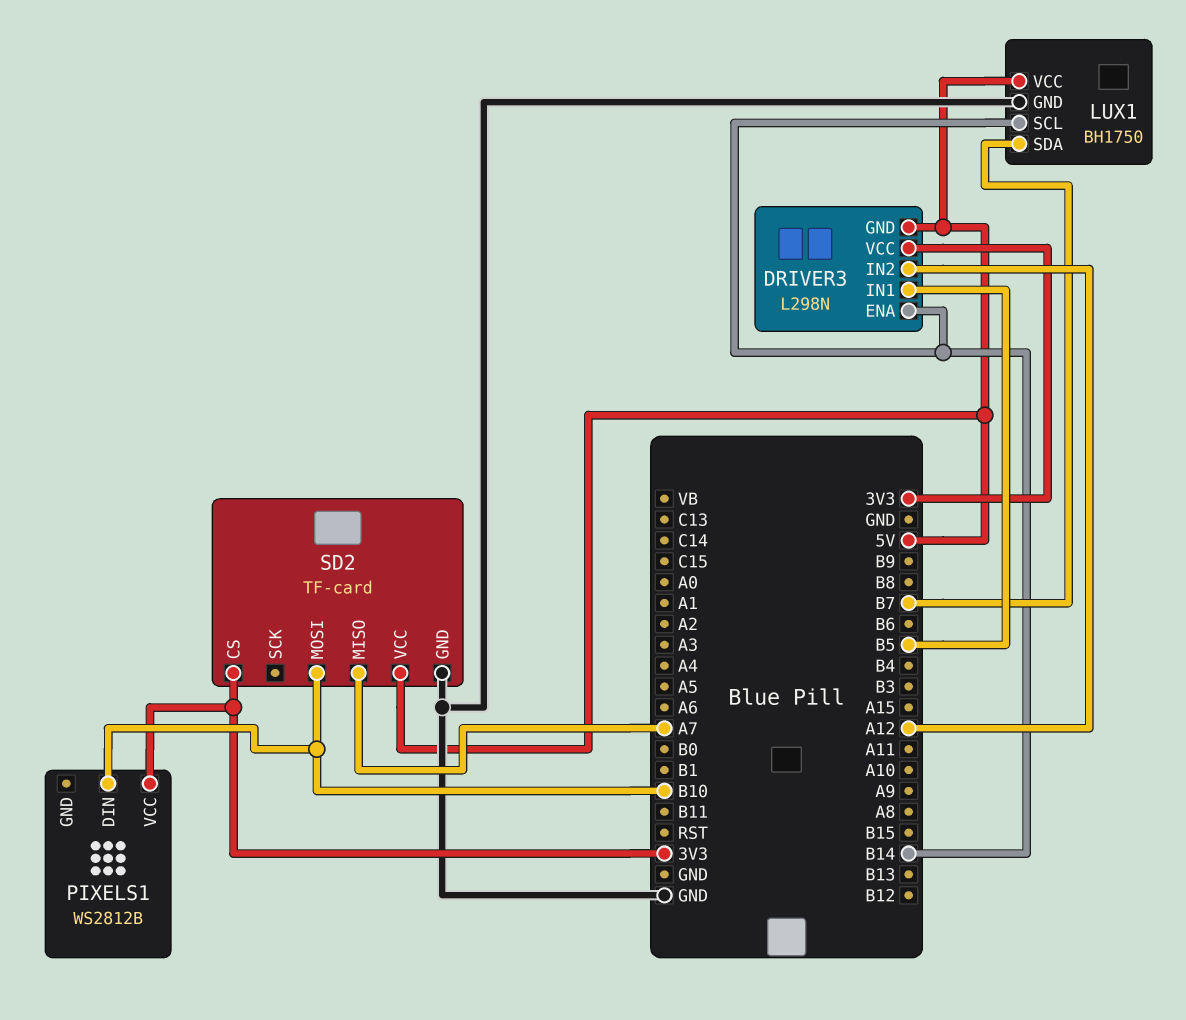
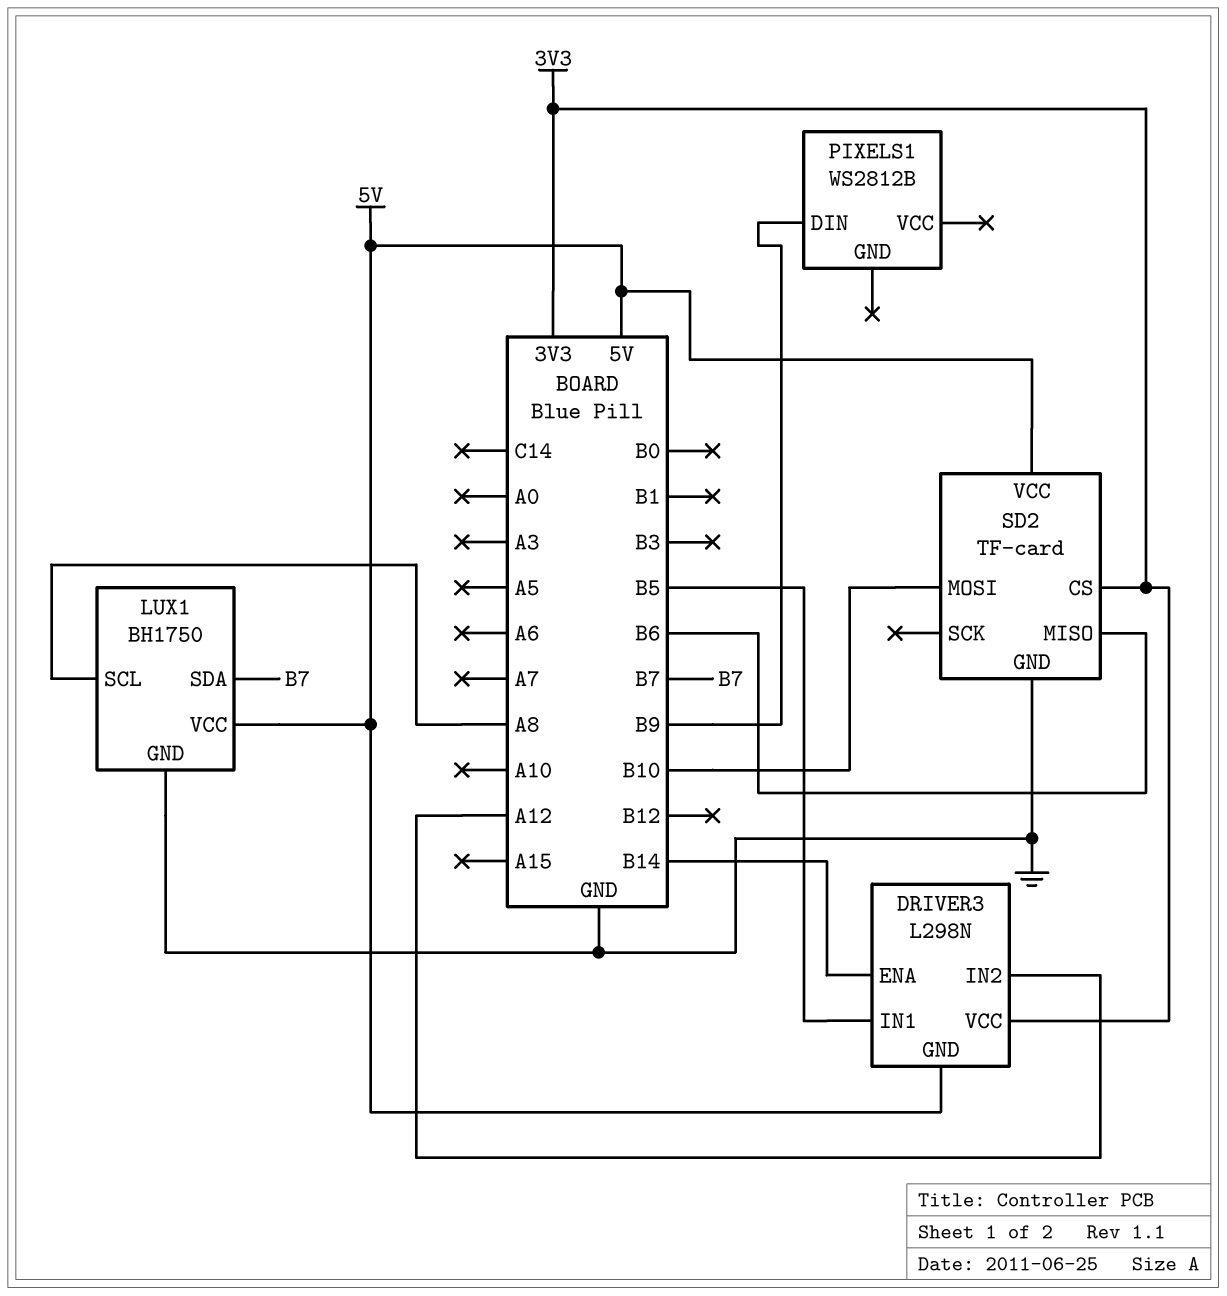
LUX1 pin SCL: B14 -> A8
PIXELS1 pin DIN: B10 -> B9
PIXELS1 pin VCC: 3V3 -> none
SD2 pin MISO: A7 -> B6

